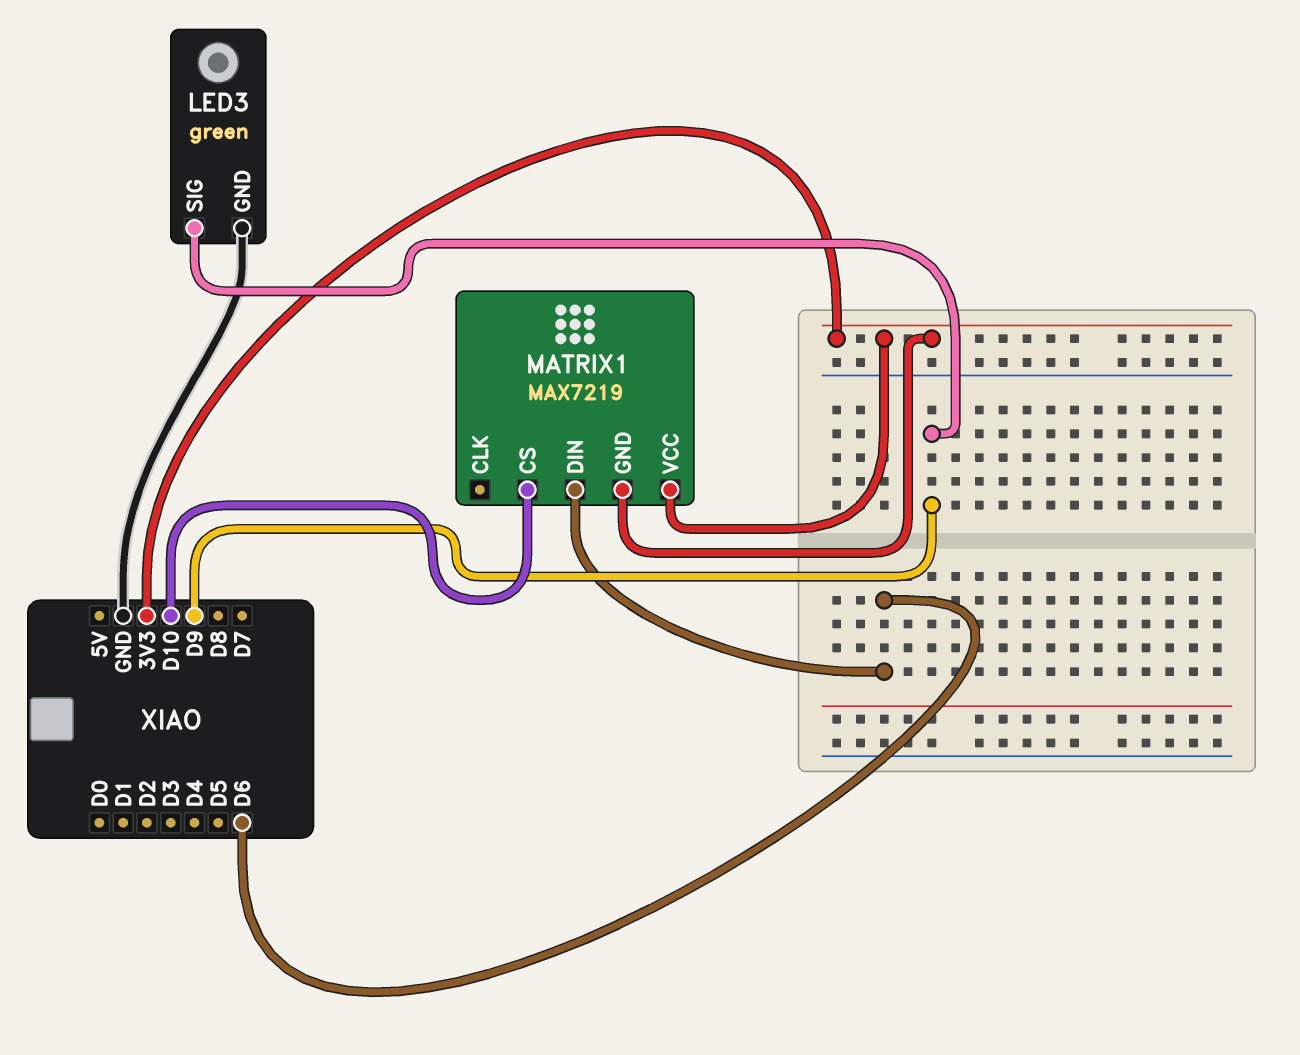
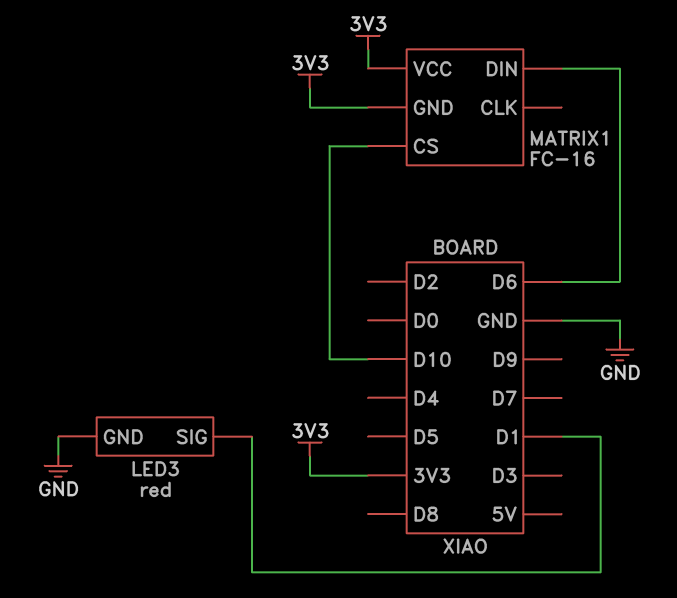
LED3: green -> red
LED3 pin SIG: D9 -> D1
MATRIX1: MAX7219 -> FC-16

